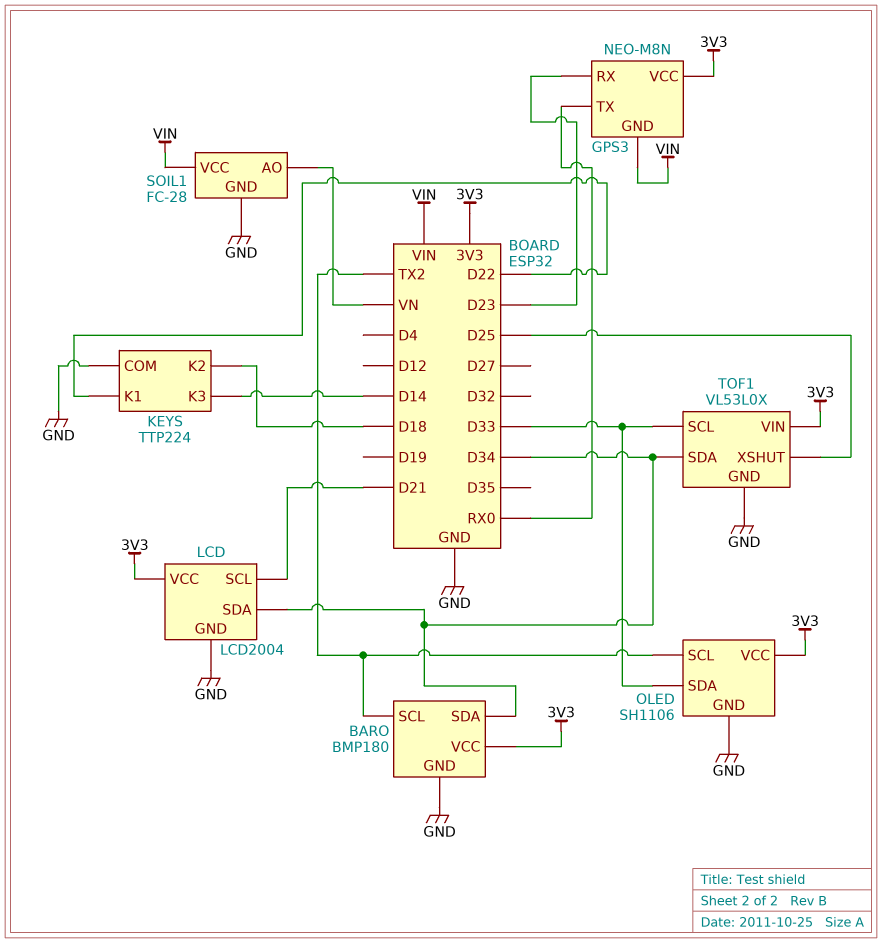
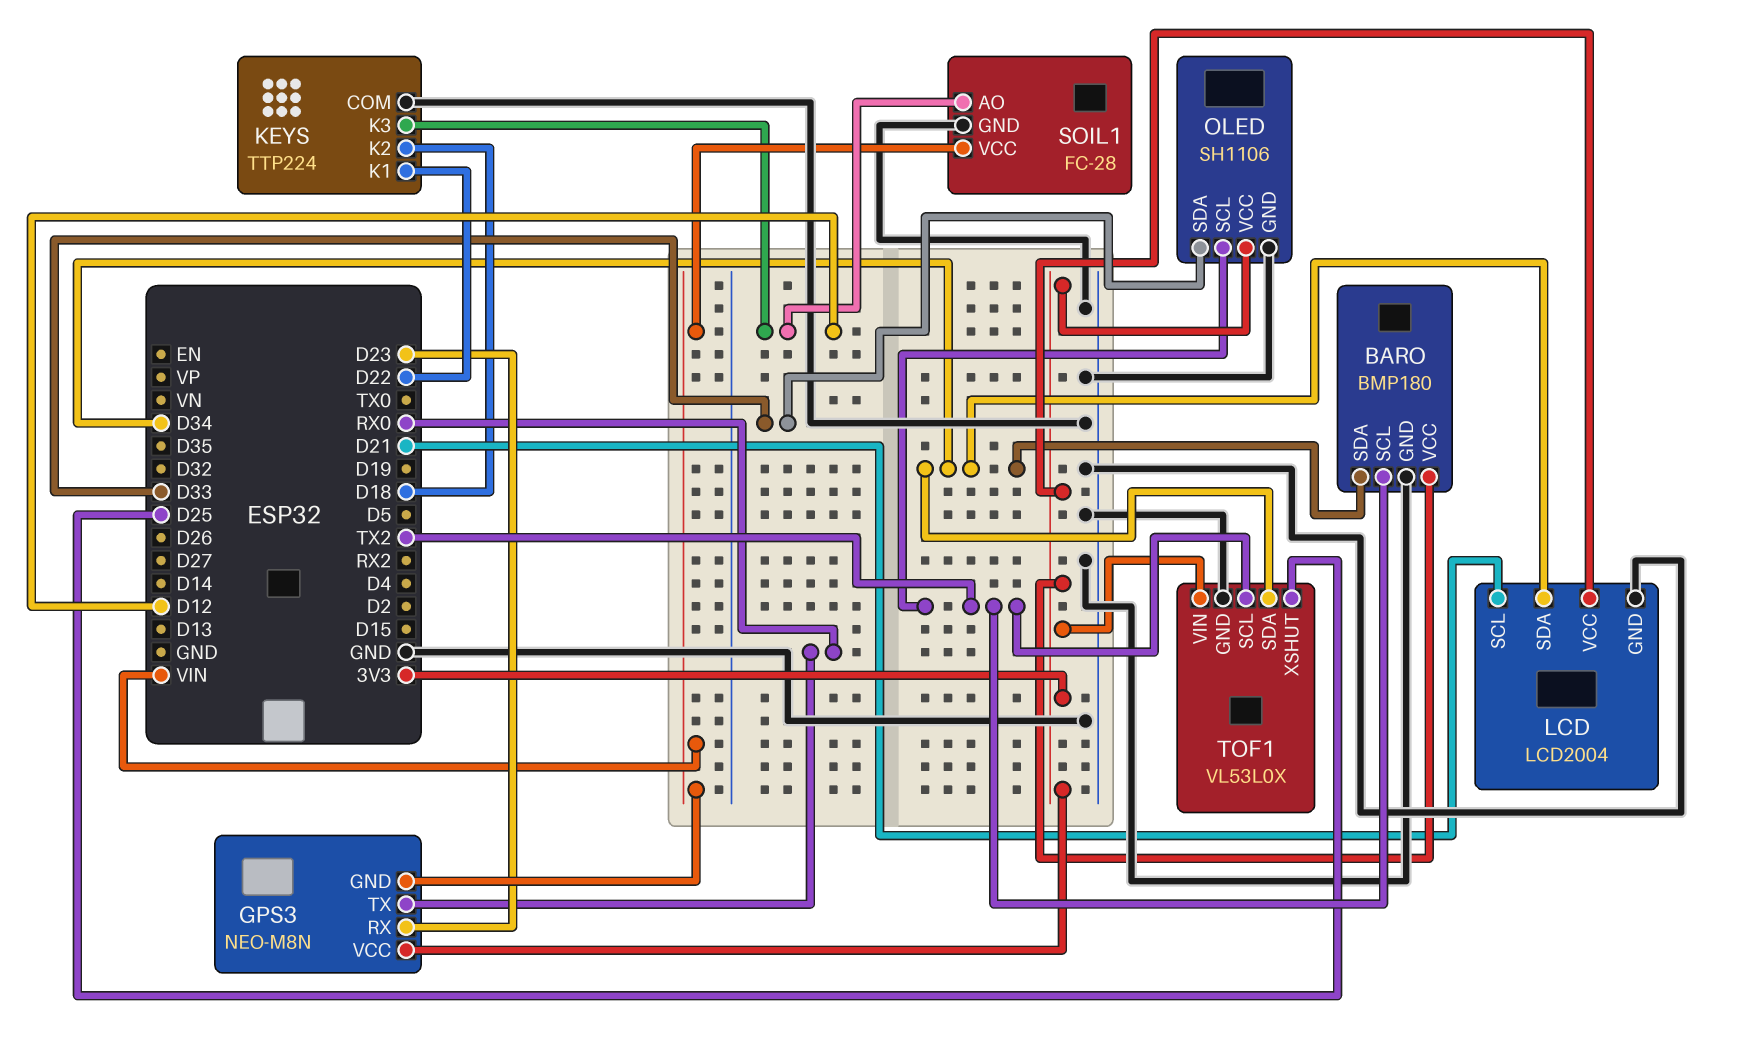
KEYS pin K3: D14 -> D12
SOIL1 pin AO: VN -> D12
TOF1 pin SCL: D33 -> TX2

